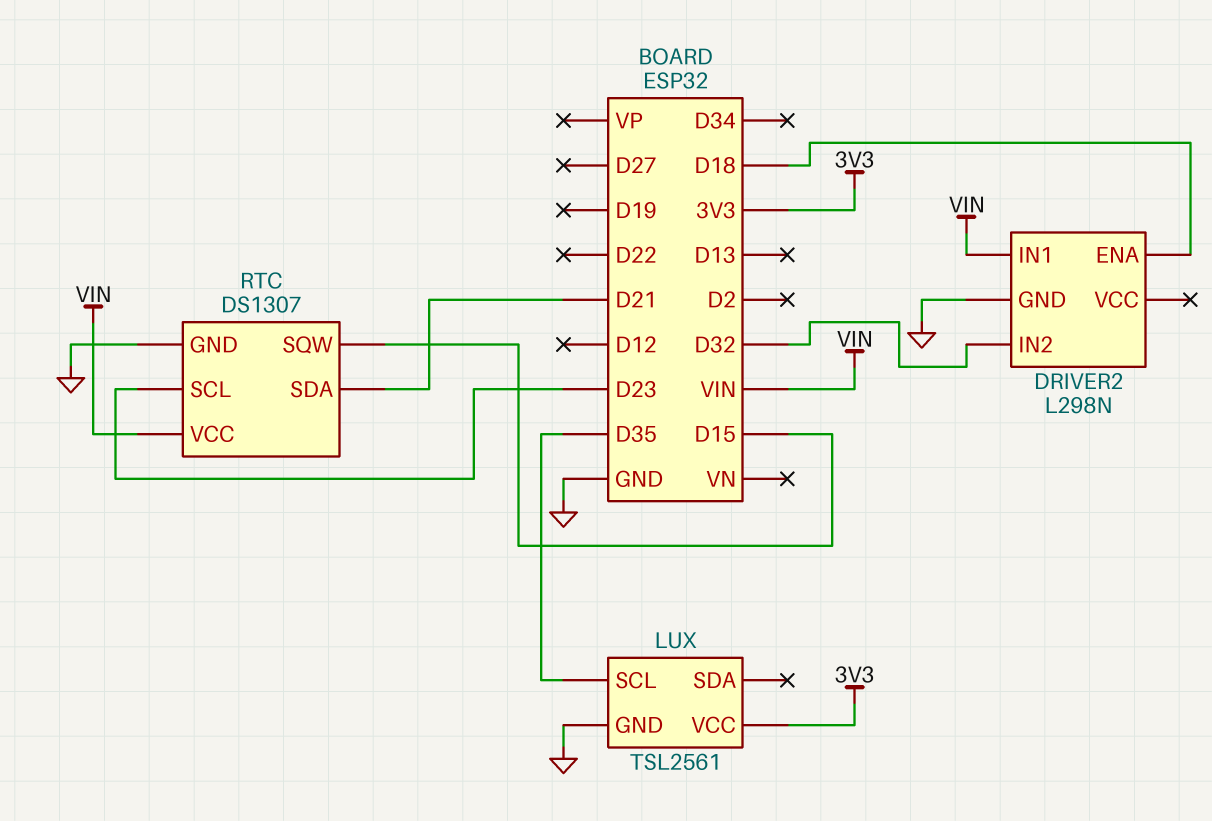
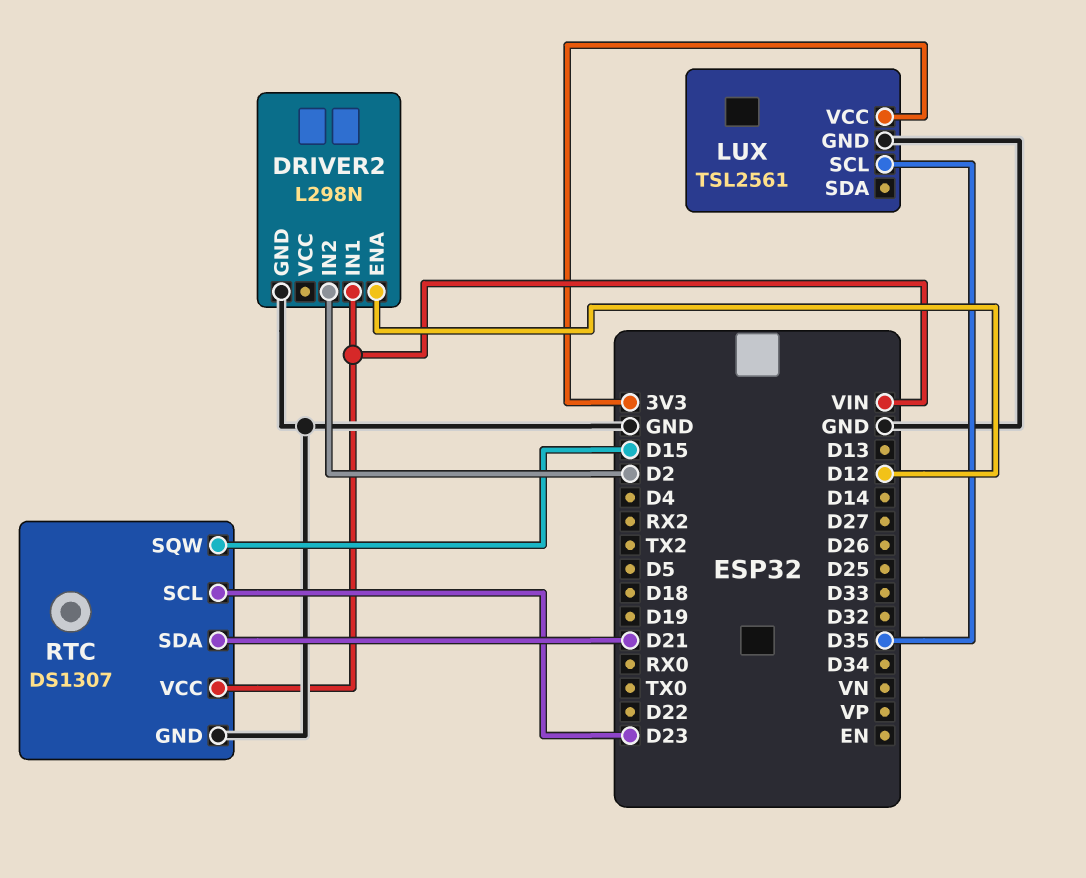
DRIVER2 pin ENA: D18 -> D12
DRIVER2 pin IN2: D32 -> D2

